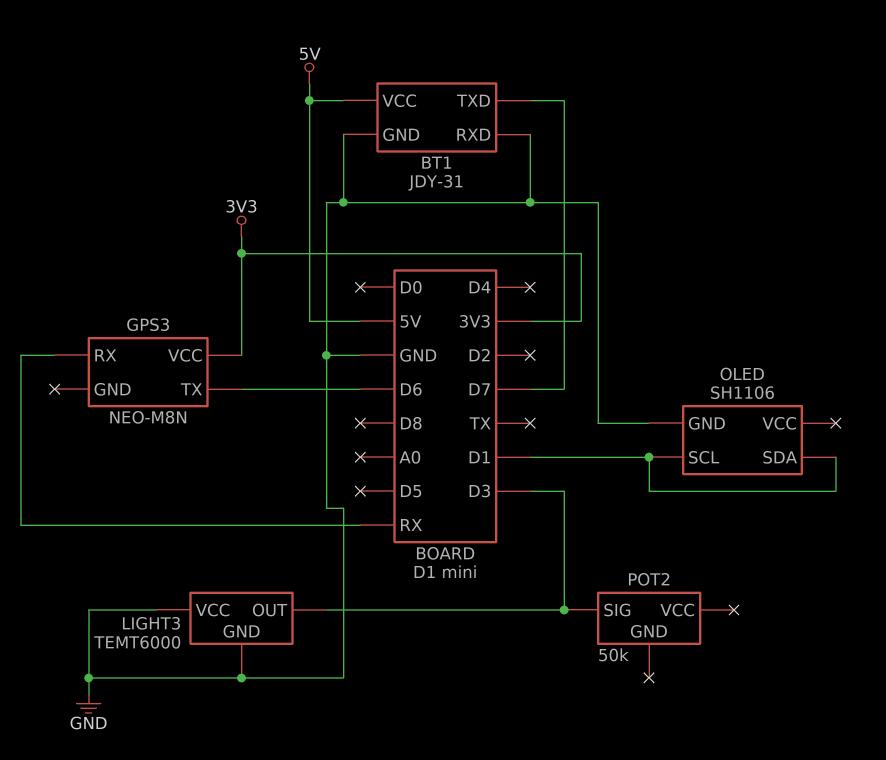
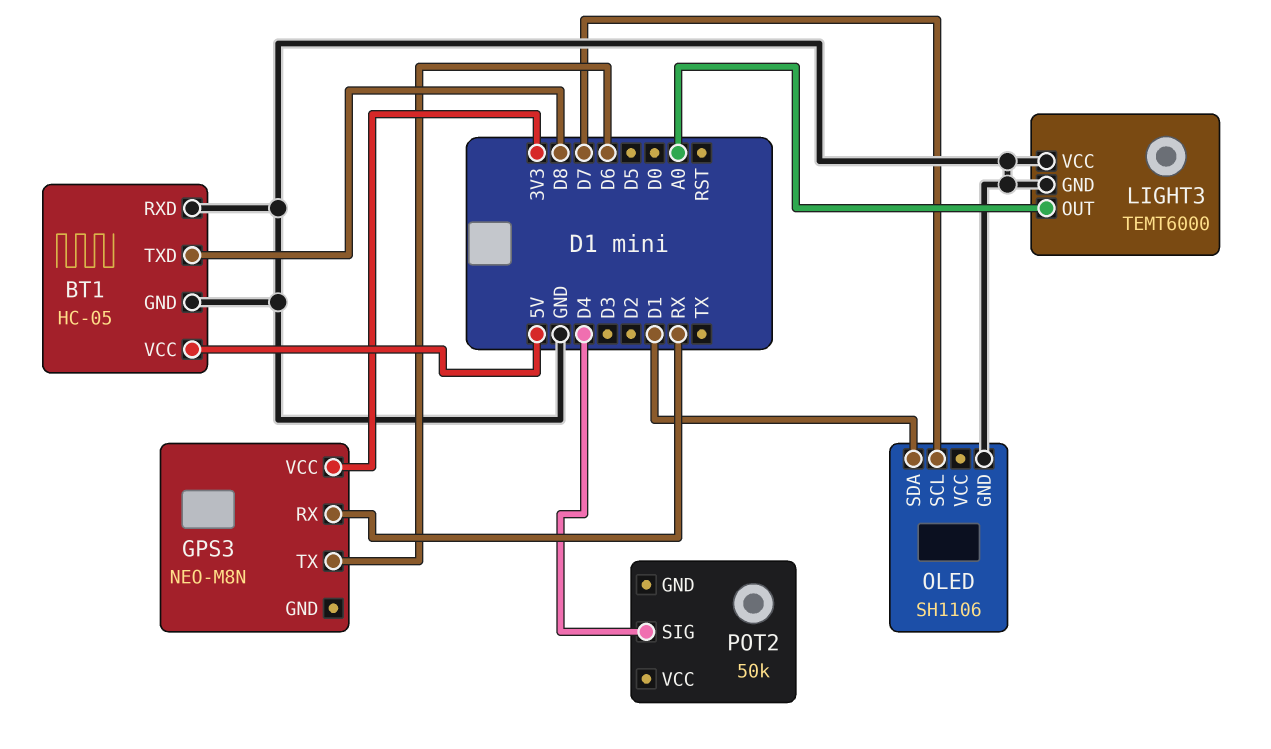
BT1: JDY-31 -> HC-05
BT1 pin TXD: D7 -> D8
LIGHT3 pin OUT: D3 -> A0
OLED pin SCL: D1 -> D7
POT2 pin SIG: D3 -> D4

